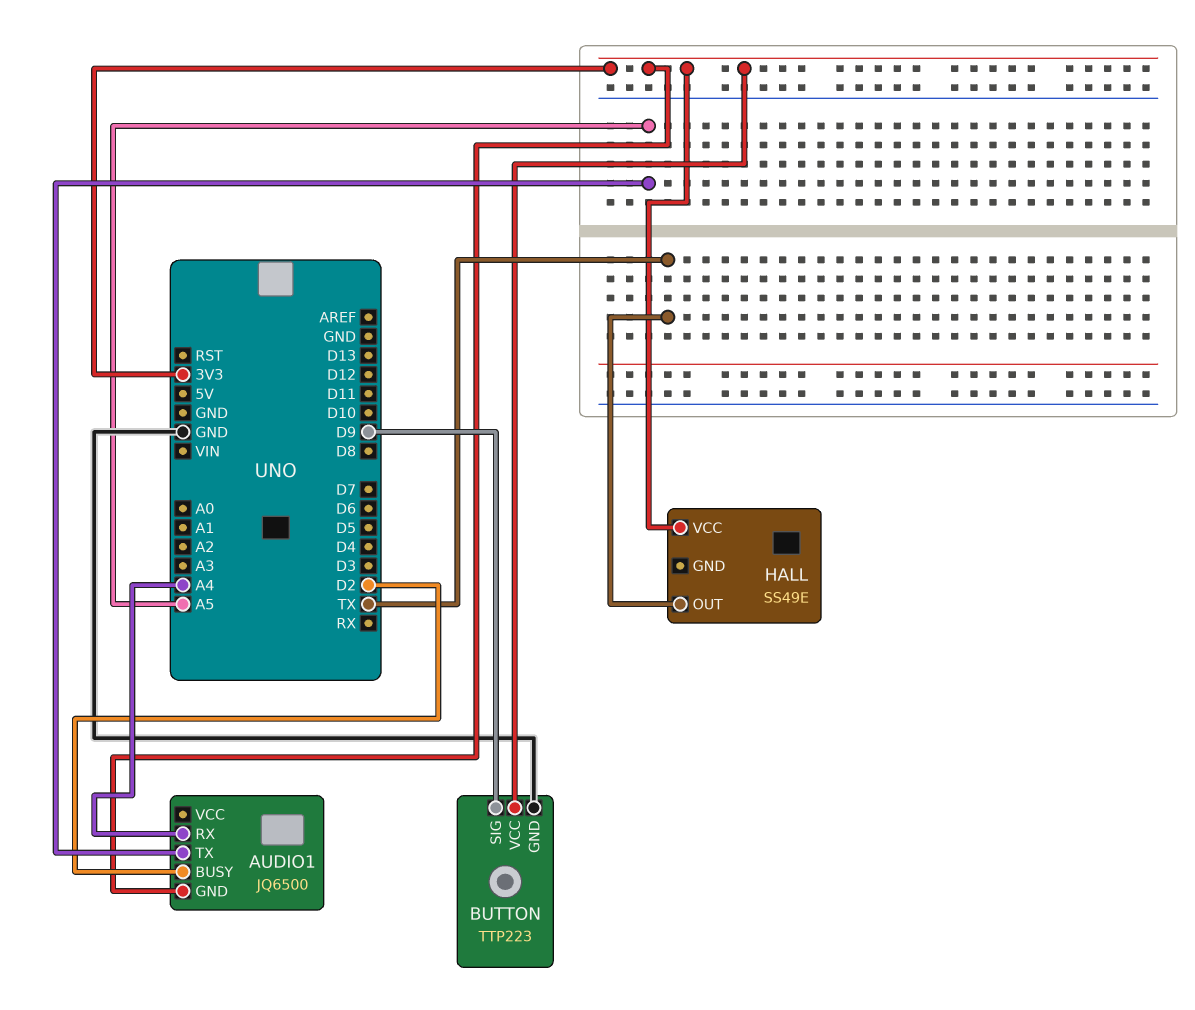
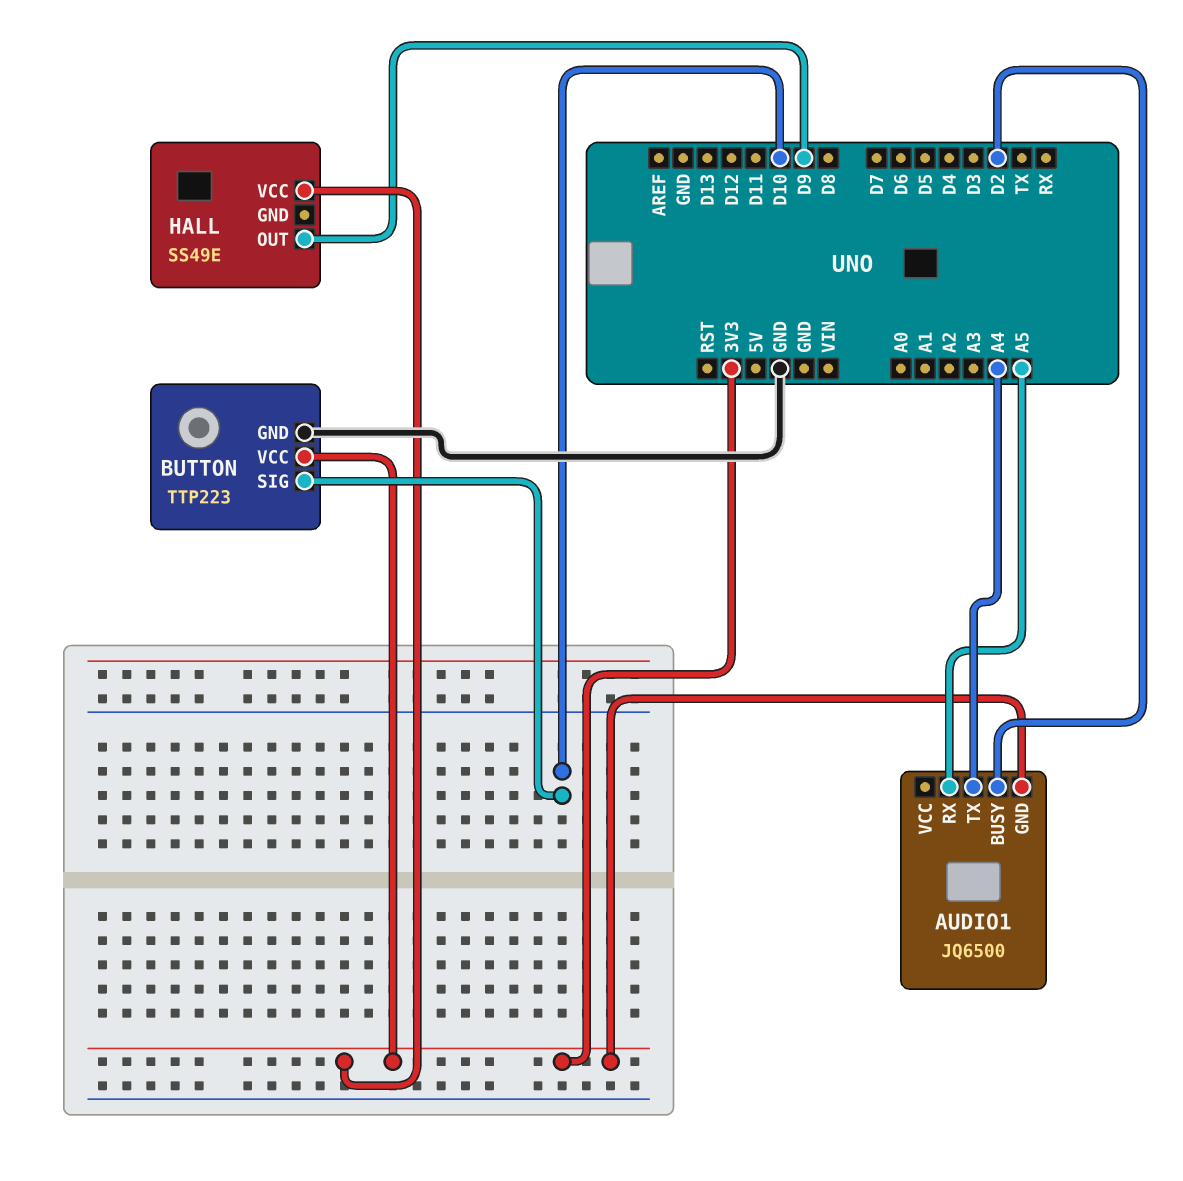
AUDIO1 pin RX: A4 -> A5
AUDIO1 pin TX: A5 -> A4
BUTTON pin SIG: D9 -> D10
HALL pin OUT: TX -> D9

